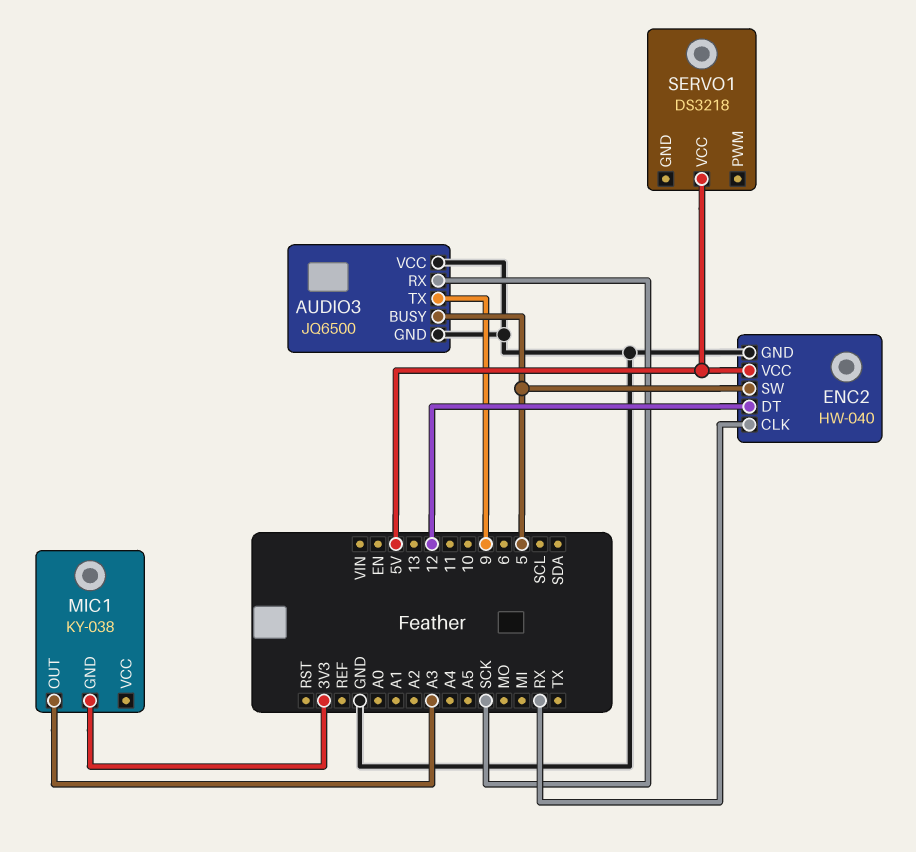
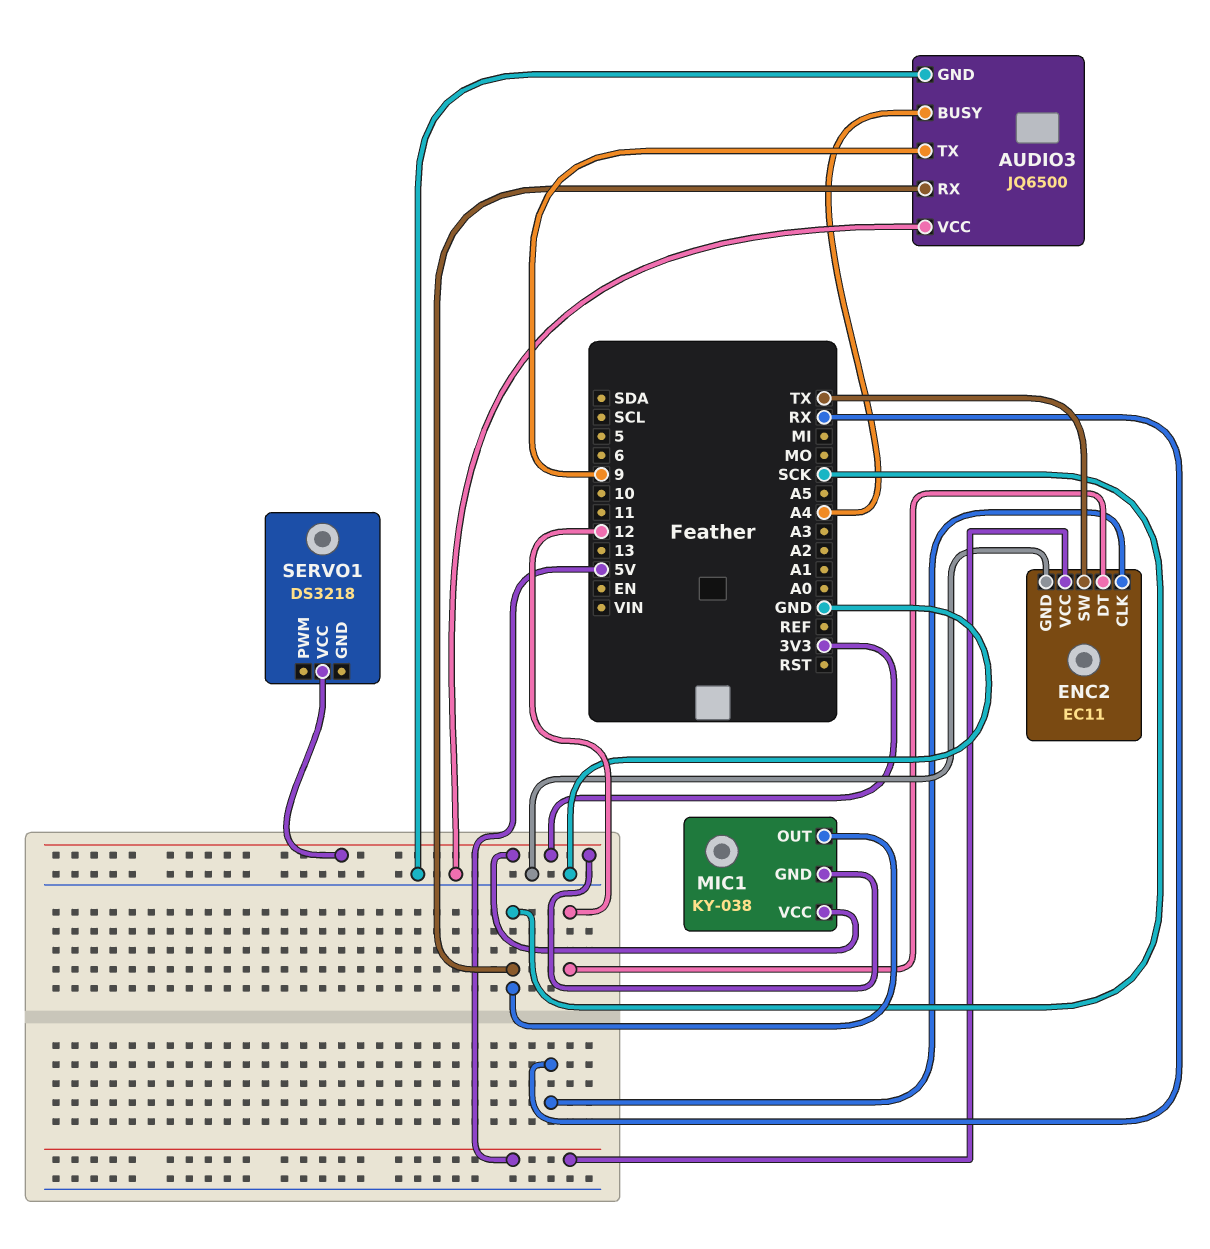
AUDIO3 pin BUSY: 5 -> A4
ENC2: HW-040 -> EC11
ENC2 pin SW: 5 -> TX
MIC1 pin OUT: A3 -> SCK
MIC1 pin VCC: none -> 3V3
SERVO1 pin VCC: 5V -> 3V3

